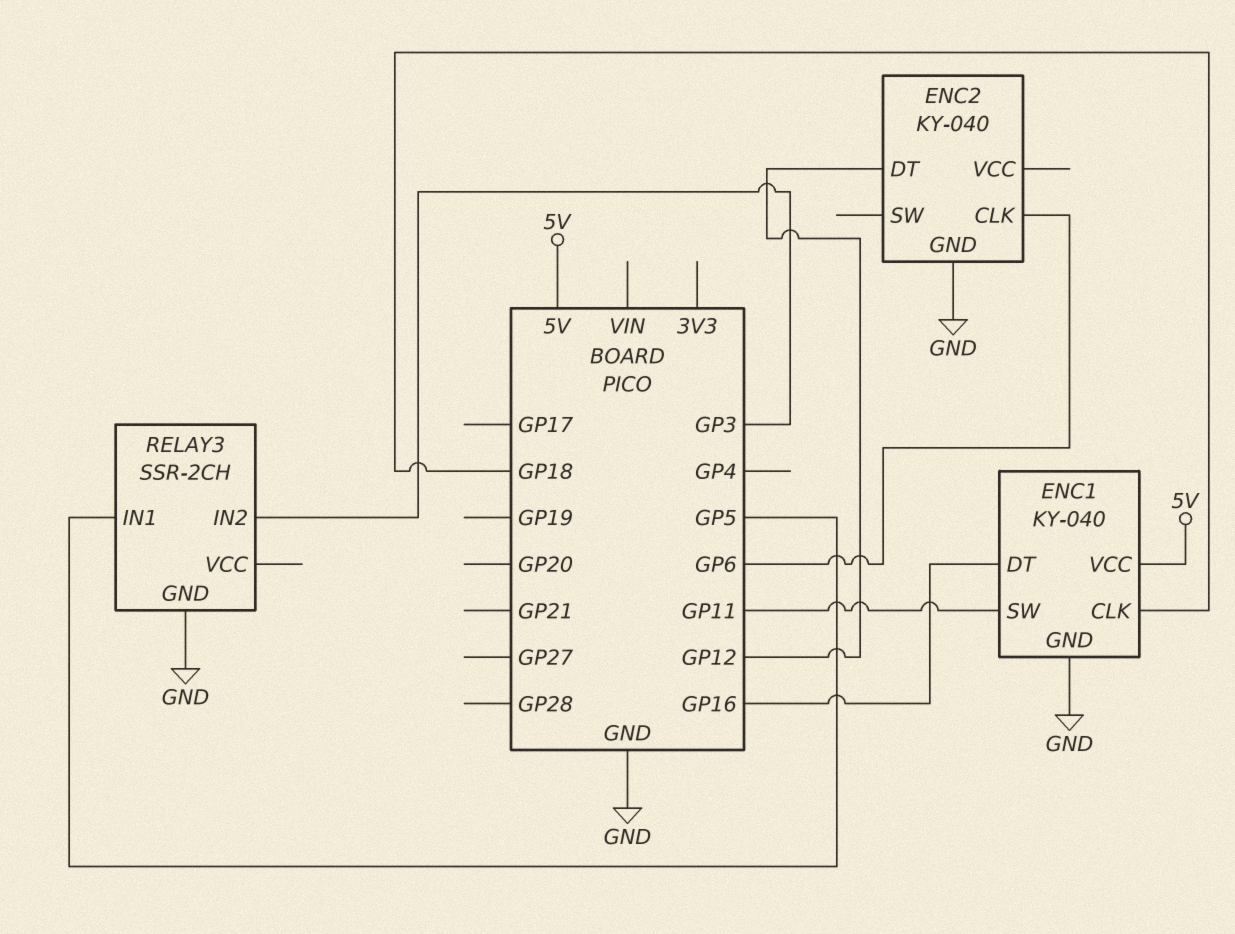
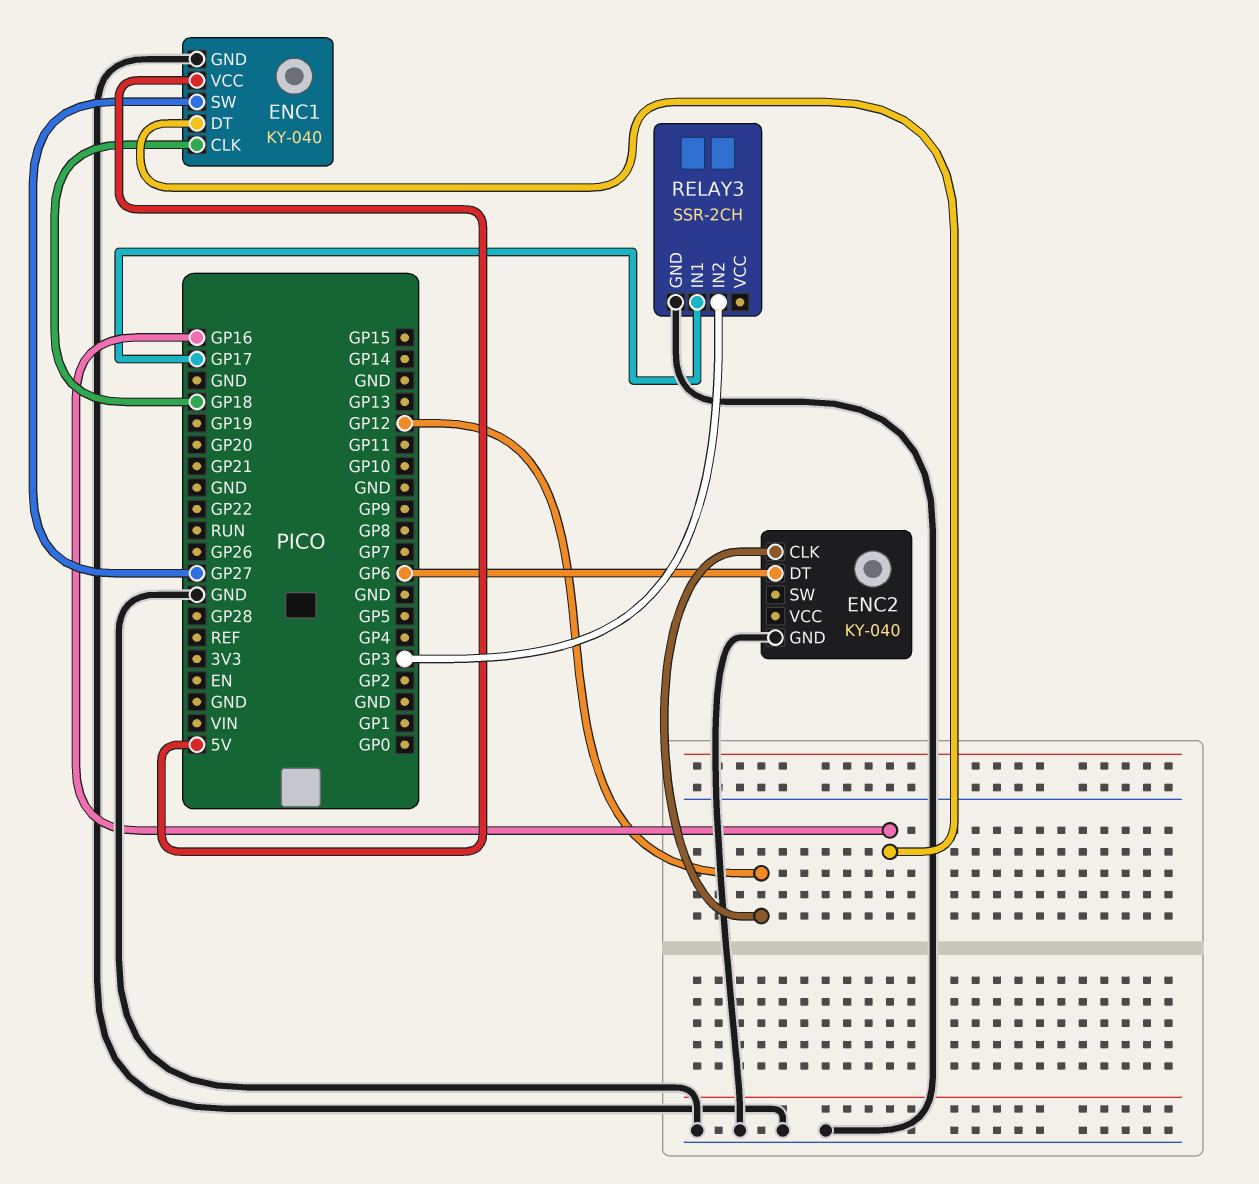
ENC1 pin SW: GP11 -> GP27
ENC2 pin CLK: GP6 -> GP12
ENC2 pin DT: GP12 -> GP6
RELAY3 pin IN1: GP5 -> GP17

